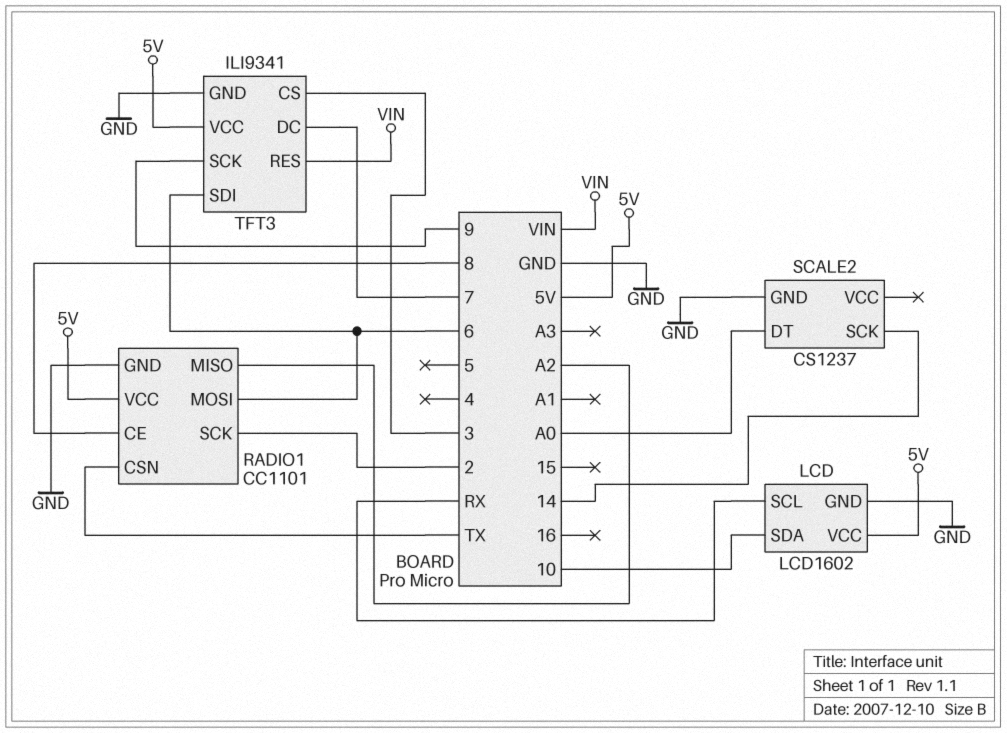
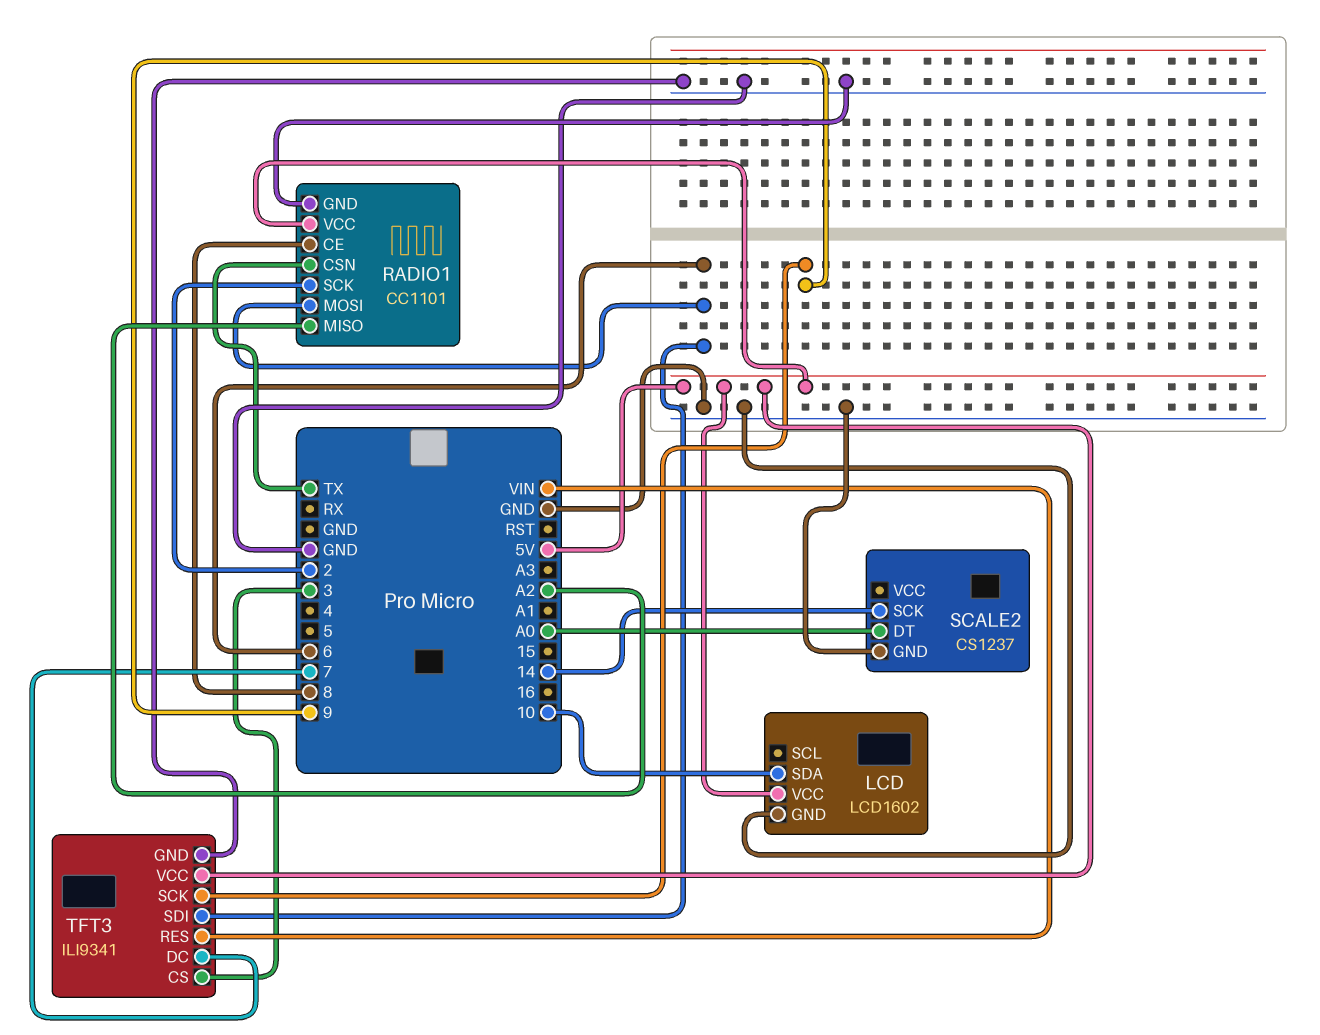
LCD pin SCL: RX -> none

